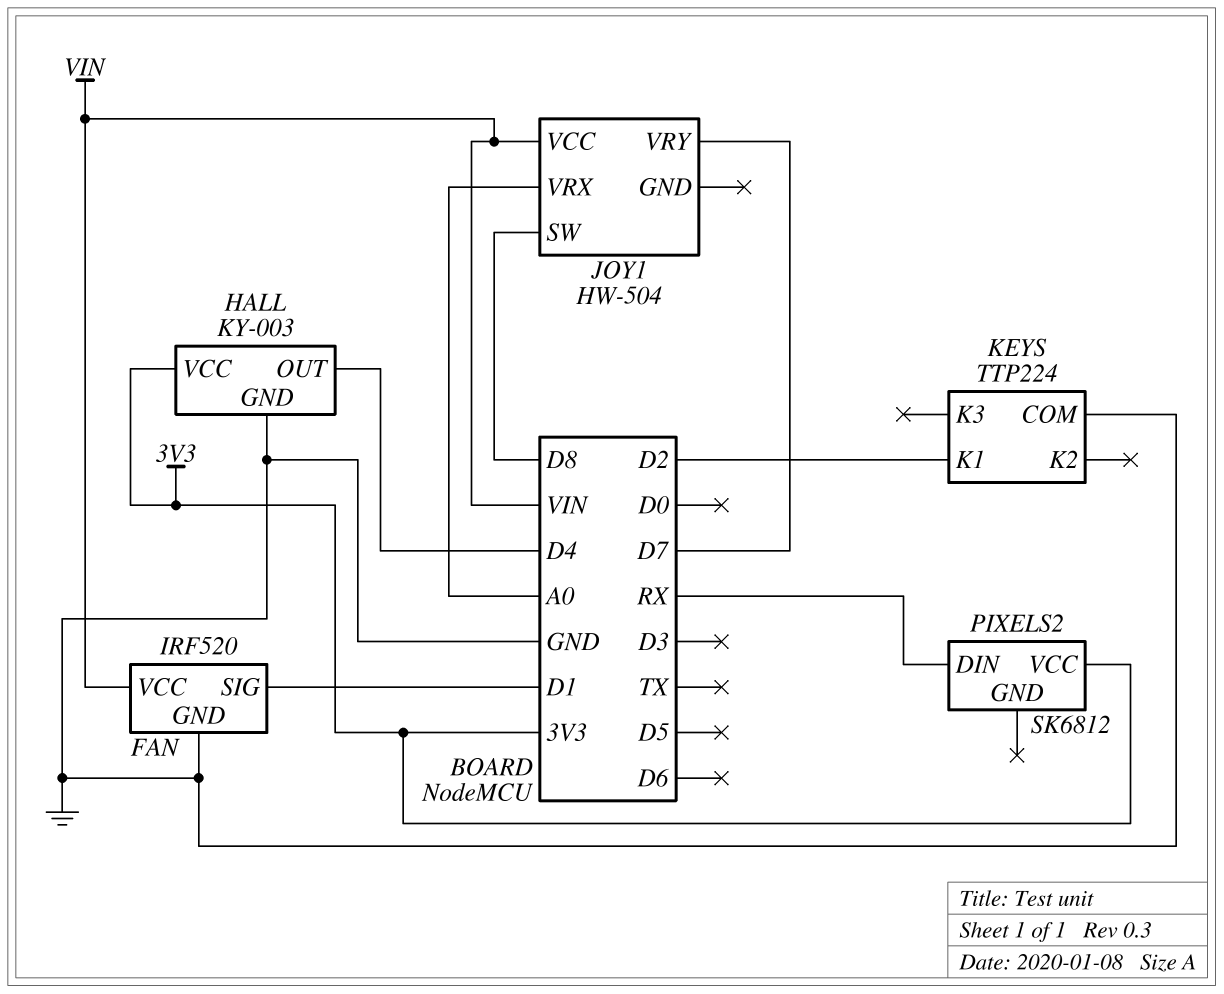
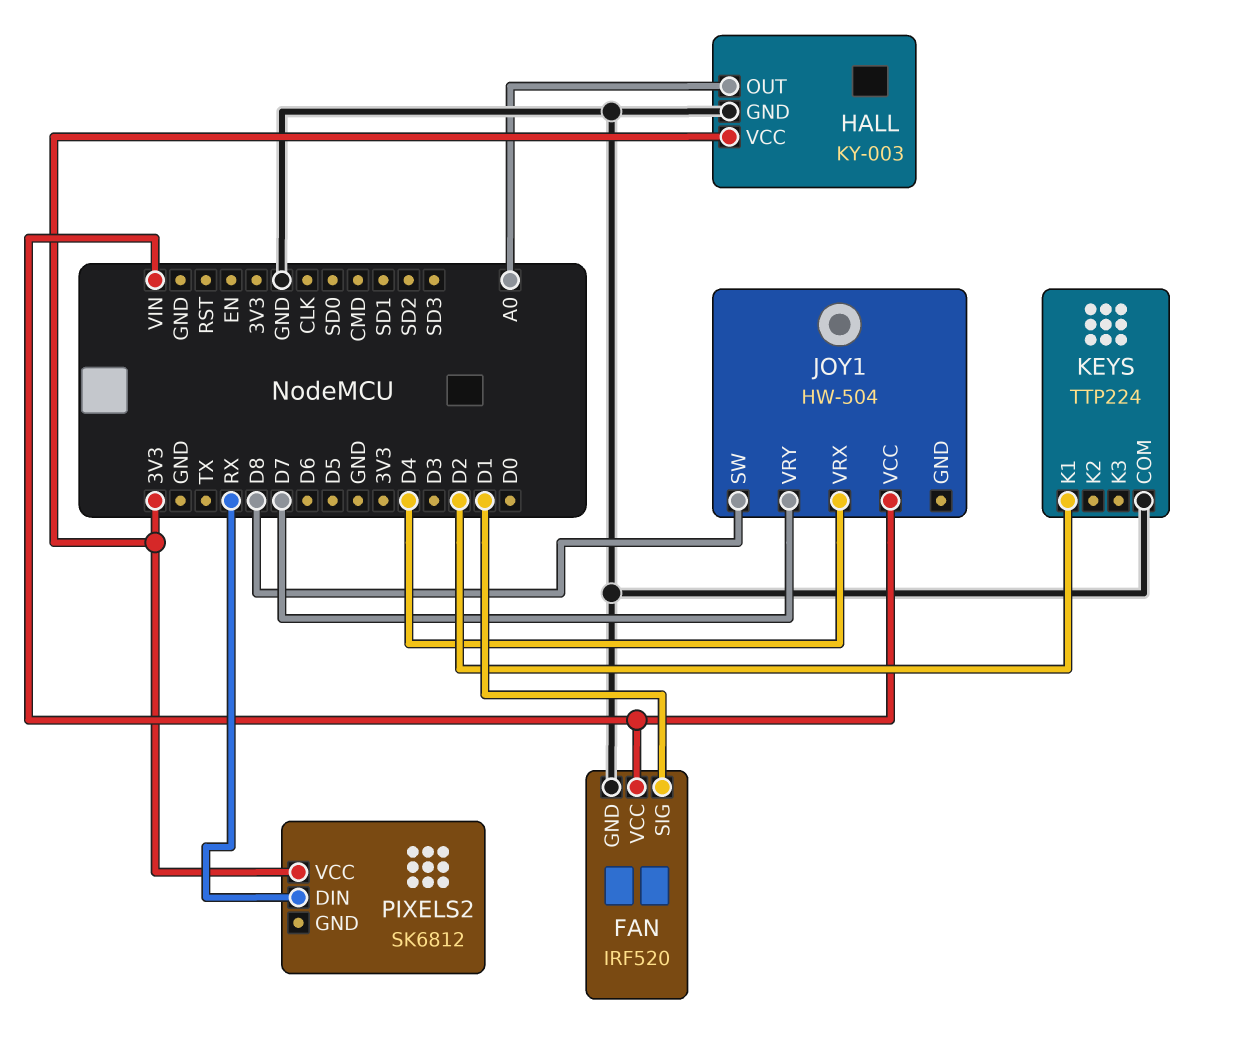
HALL pin OUT: D4 -> A0
JOY1 pin VRX: A0 -> D4

